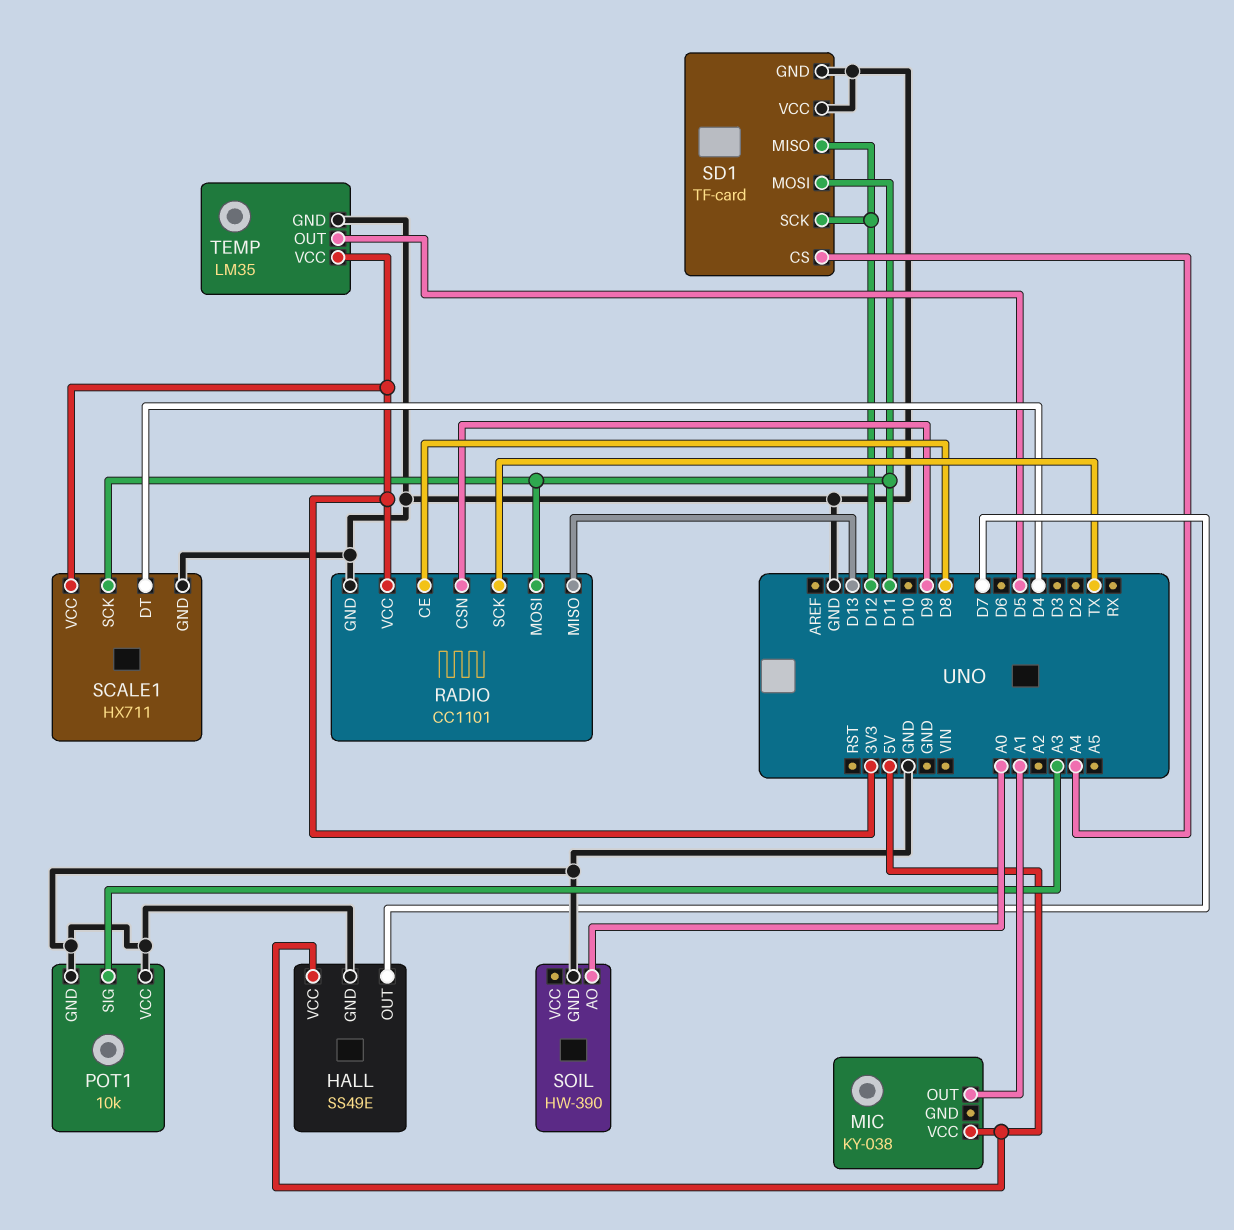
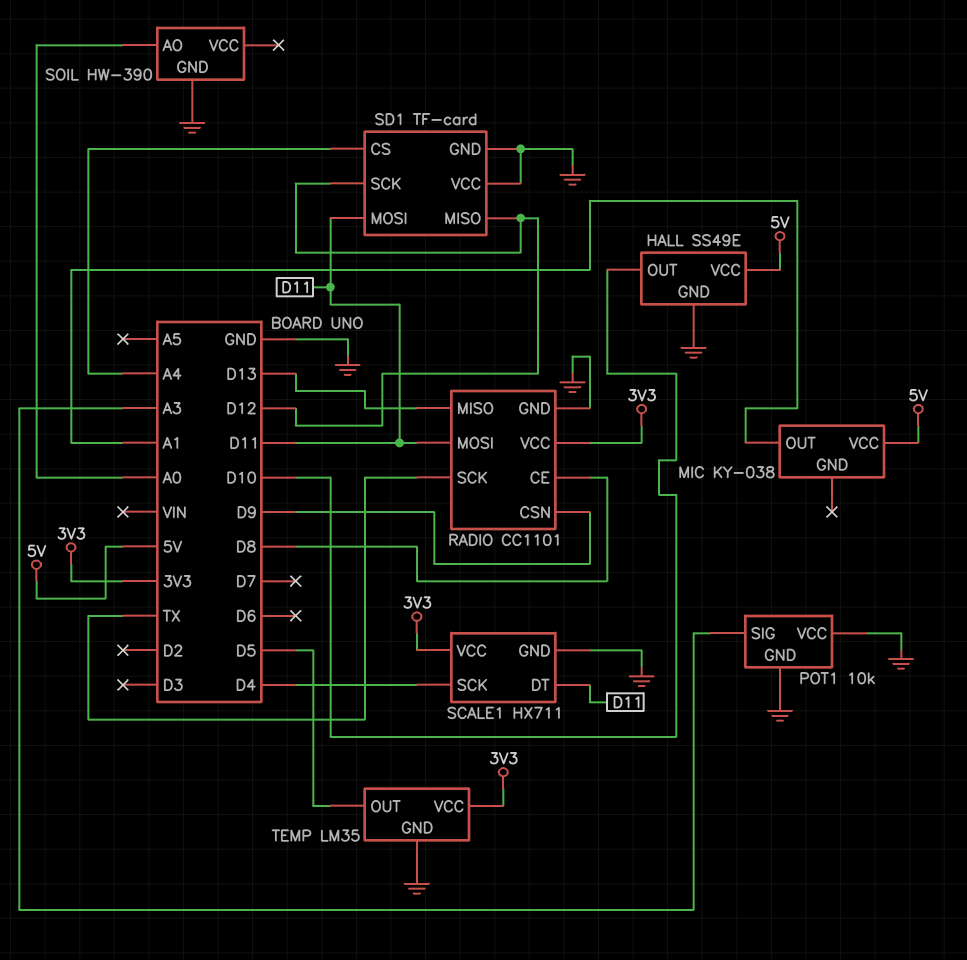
HALL pin OUT: D7 -> D10
SCALE1 pin DT: D4 -> D11
SCALE1 pin SCK: D11 -> D4

